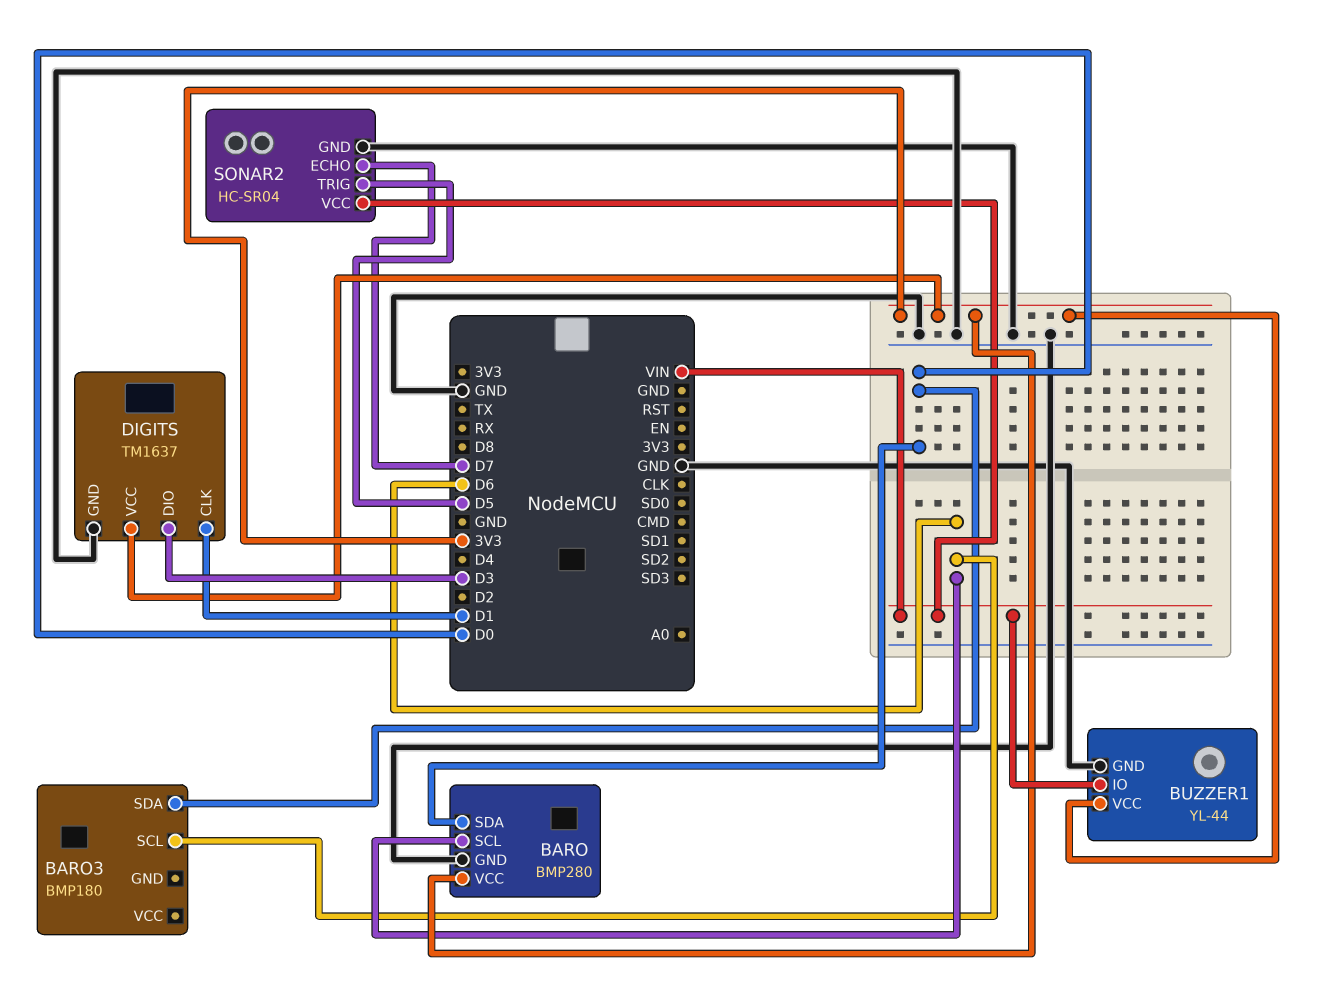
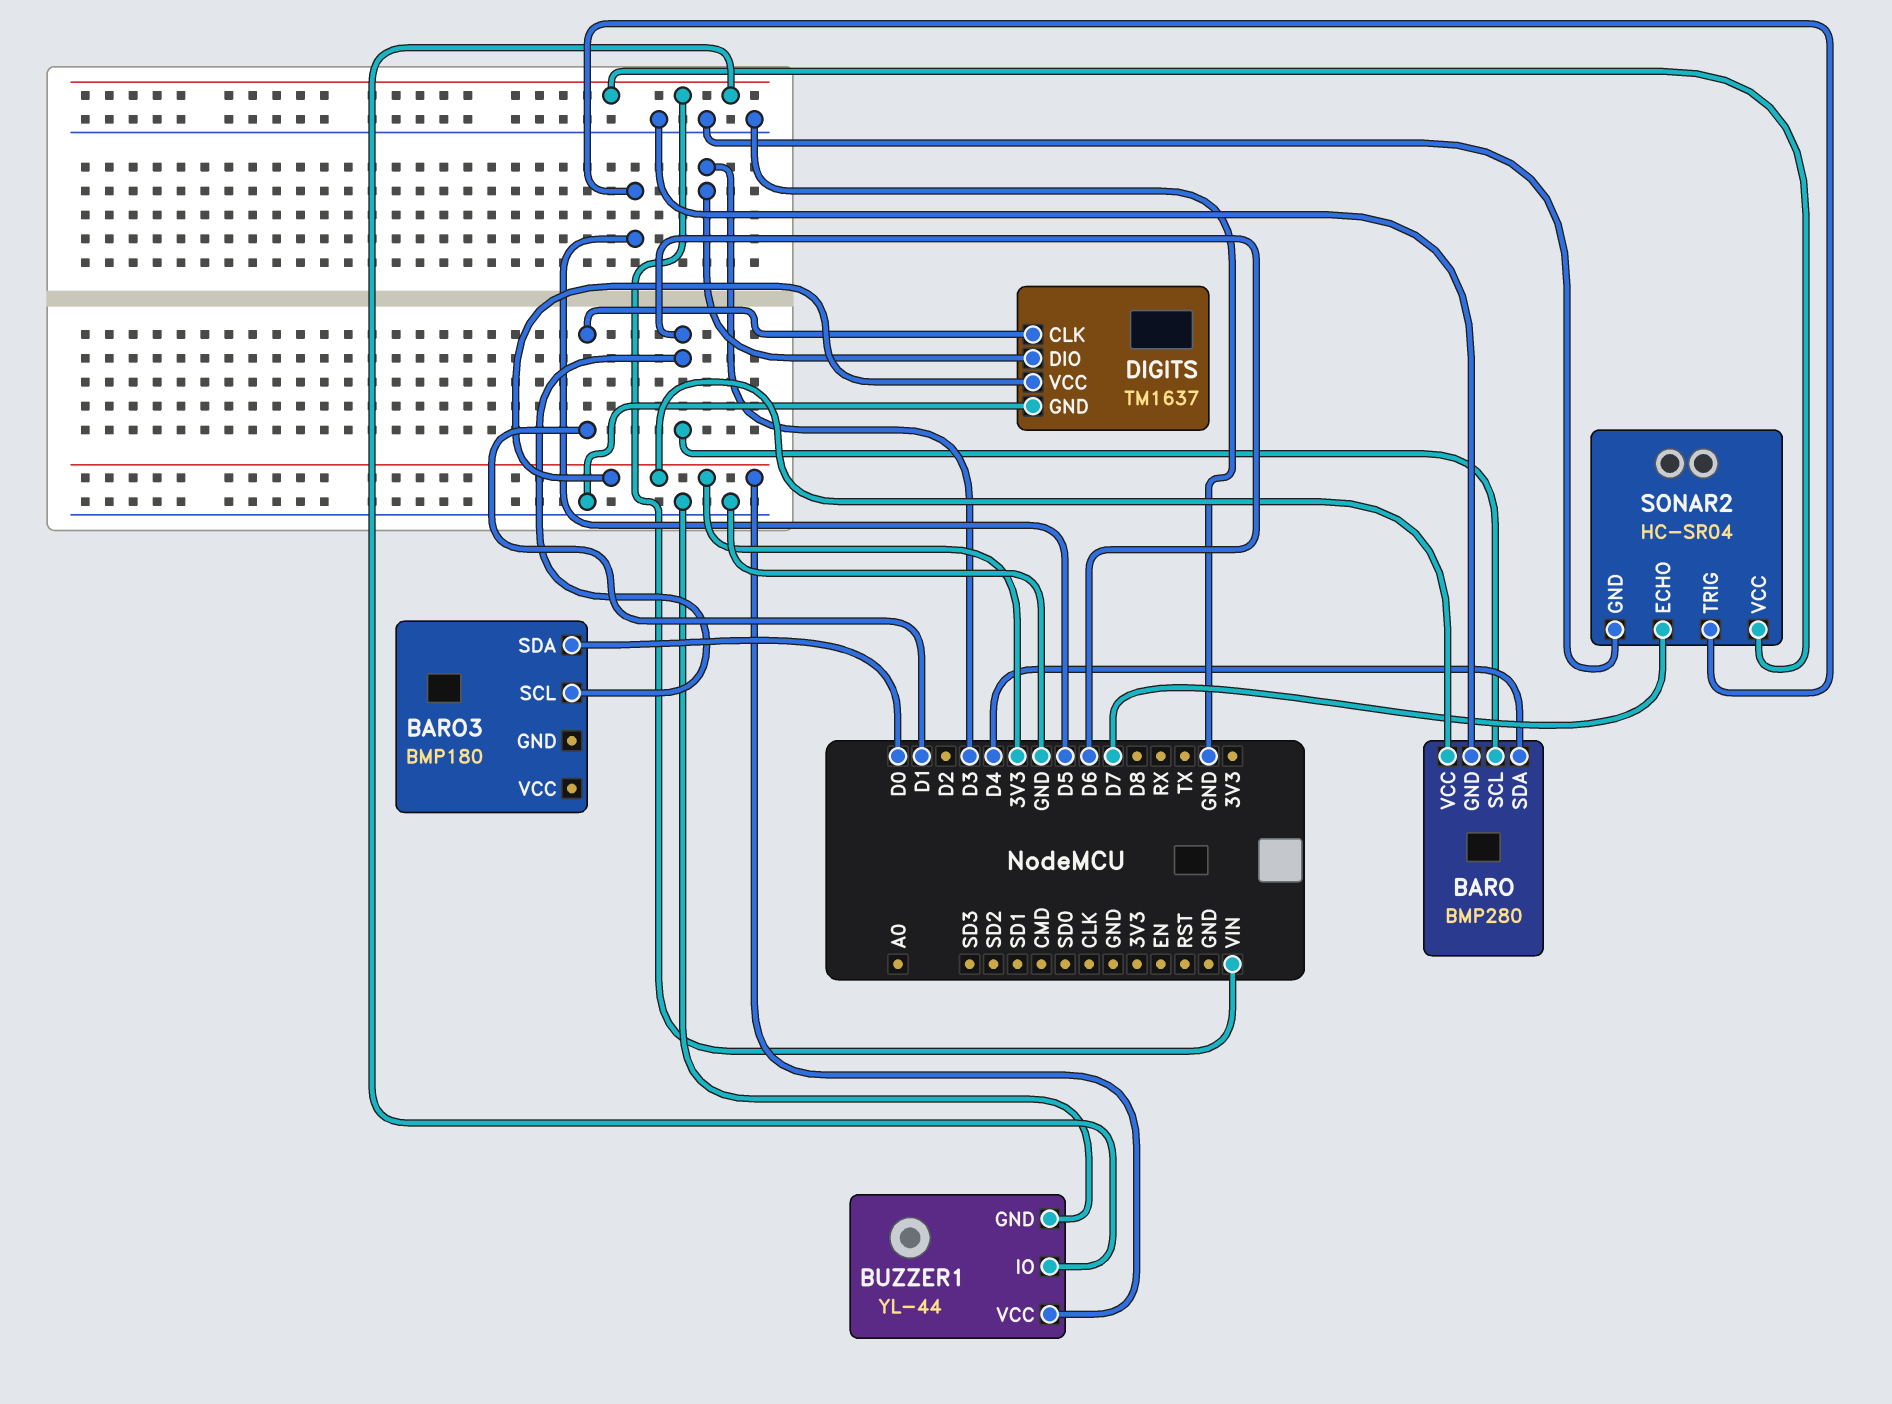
BARO pin SDA: D0 -> D4

